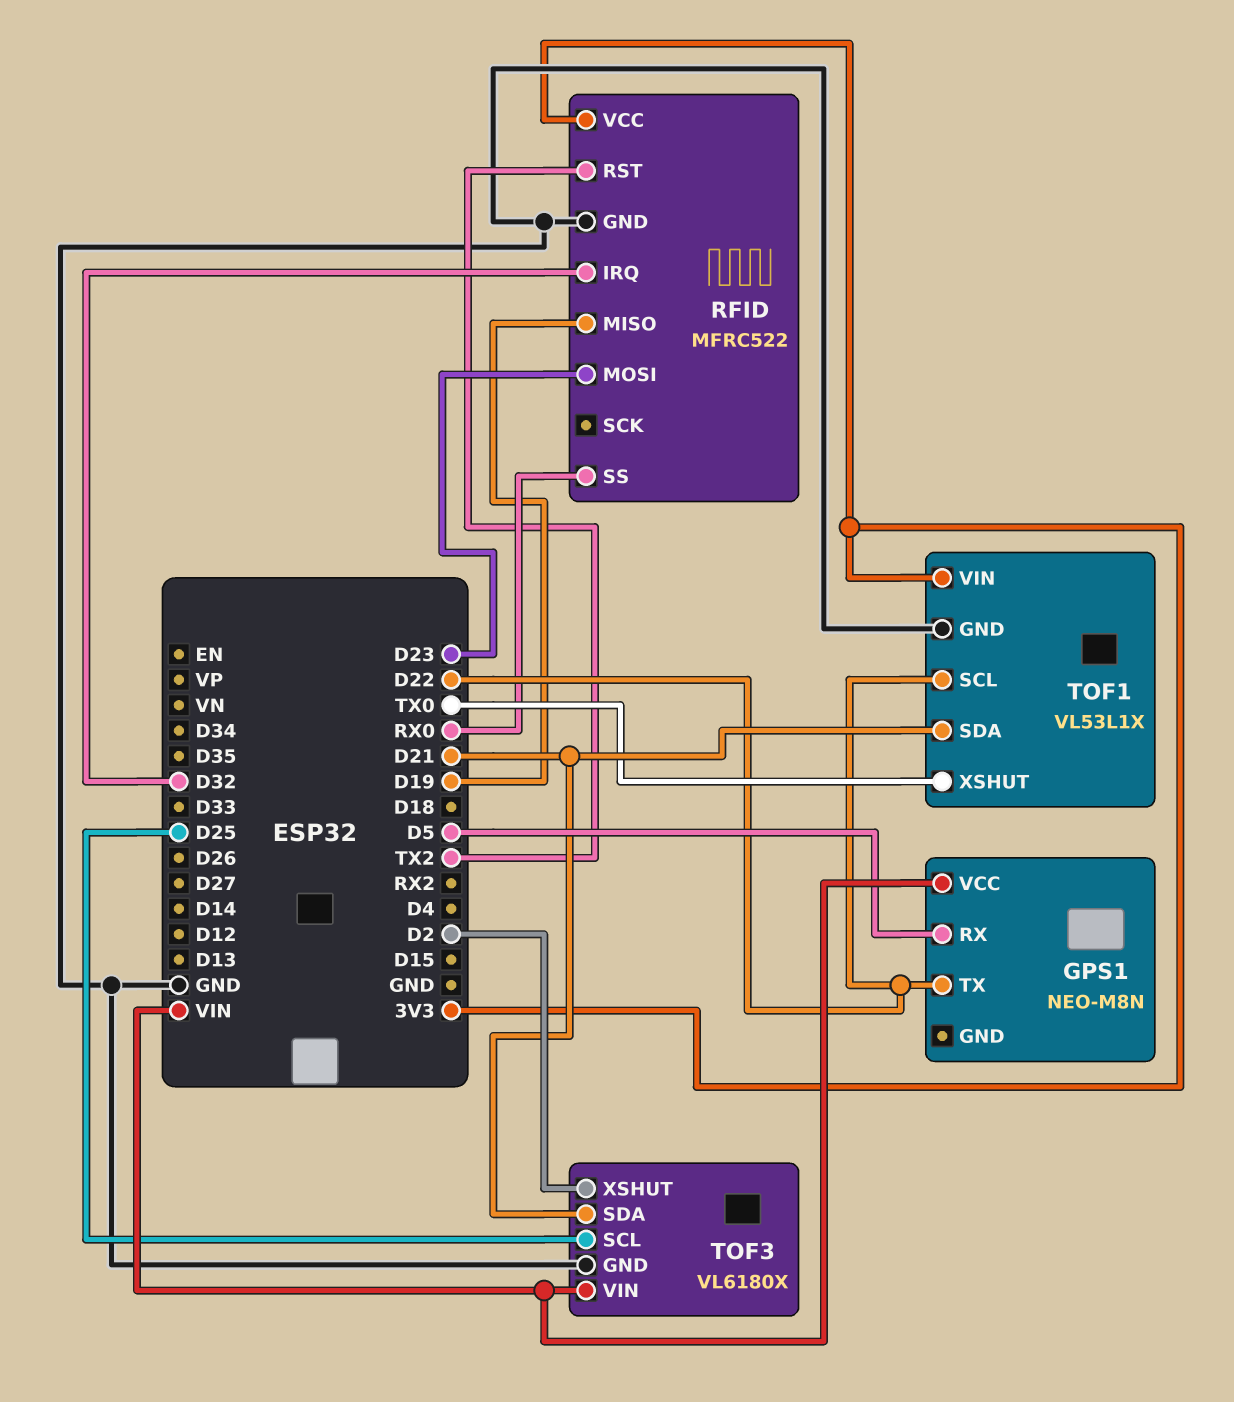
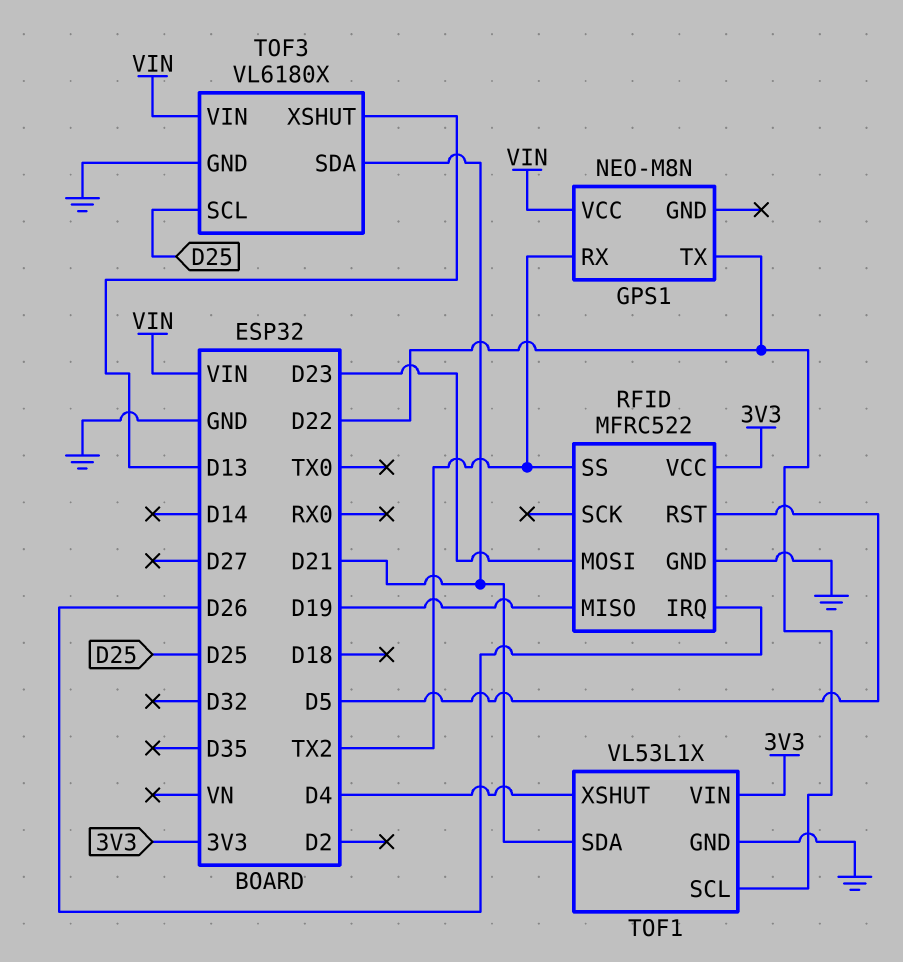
GPS1 pin RX: D5 -> TX2
RFID pin IRQ: D32 -> D26
RFID pin RST: TX2 -> D5
RFID pin SS: RX0 -> TX2
TOF1 pin XSHUT: TX0 -> D4
TOF3 pin XSHUT: D2 -> D13

